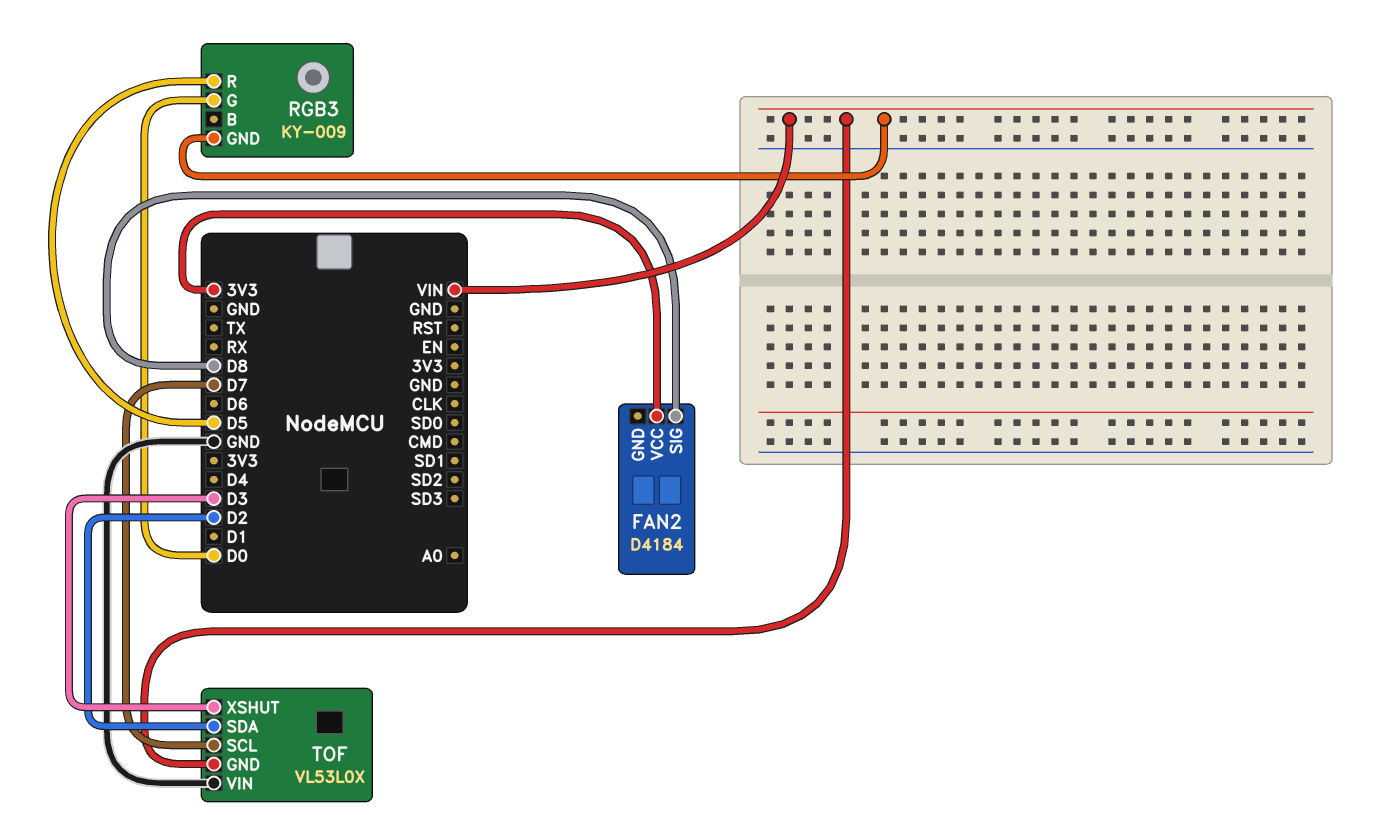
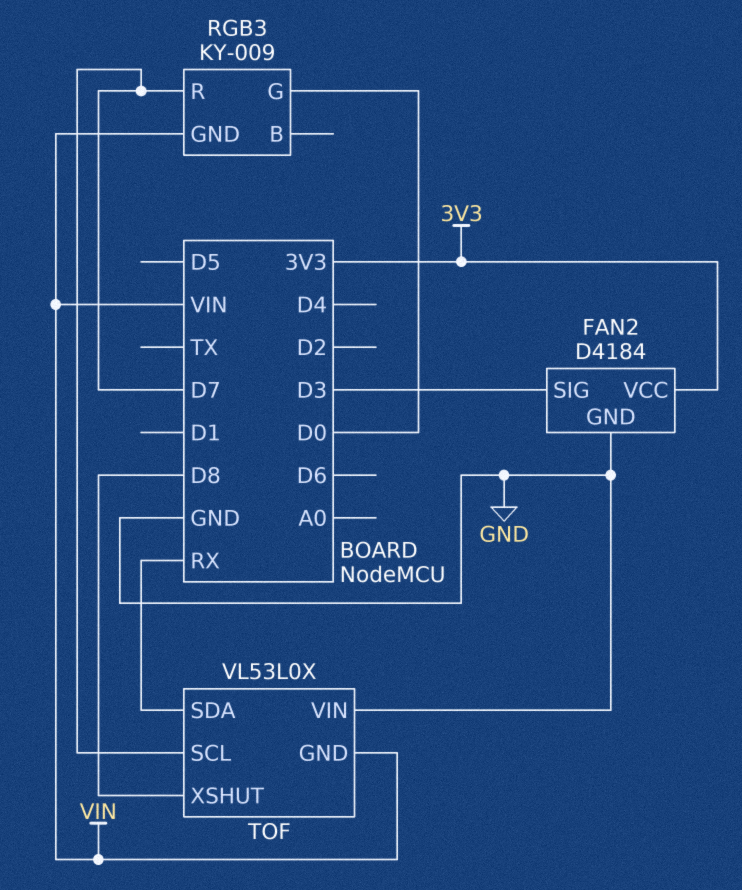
FAN2 pin GND: none -> GND
FAN2 pin SIG: D8 -> D3
RGB3 pin R: D5 -> D7
TOF pin SDA: D2 -> RX
TOF pin XSHUT: D3 -> D8

